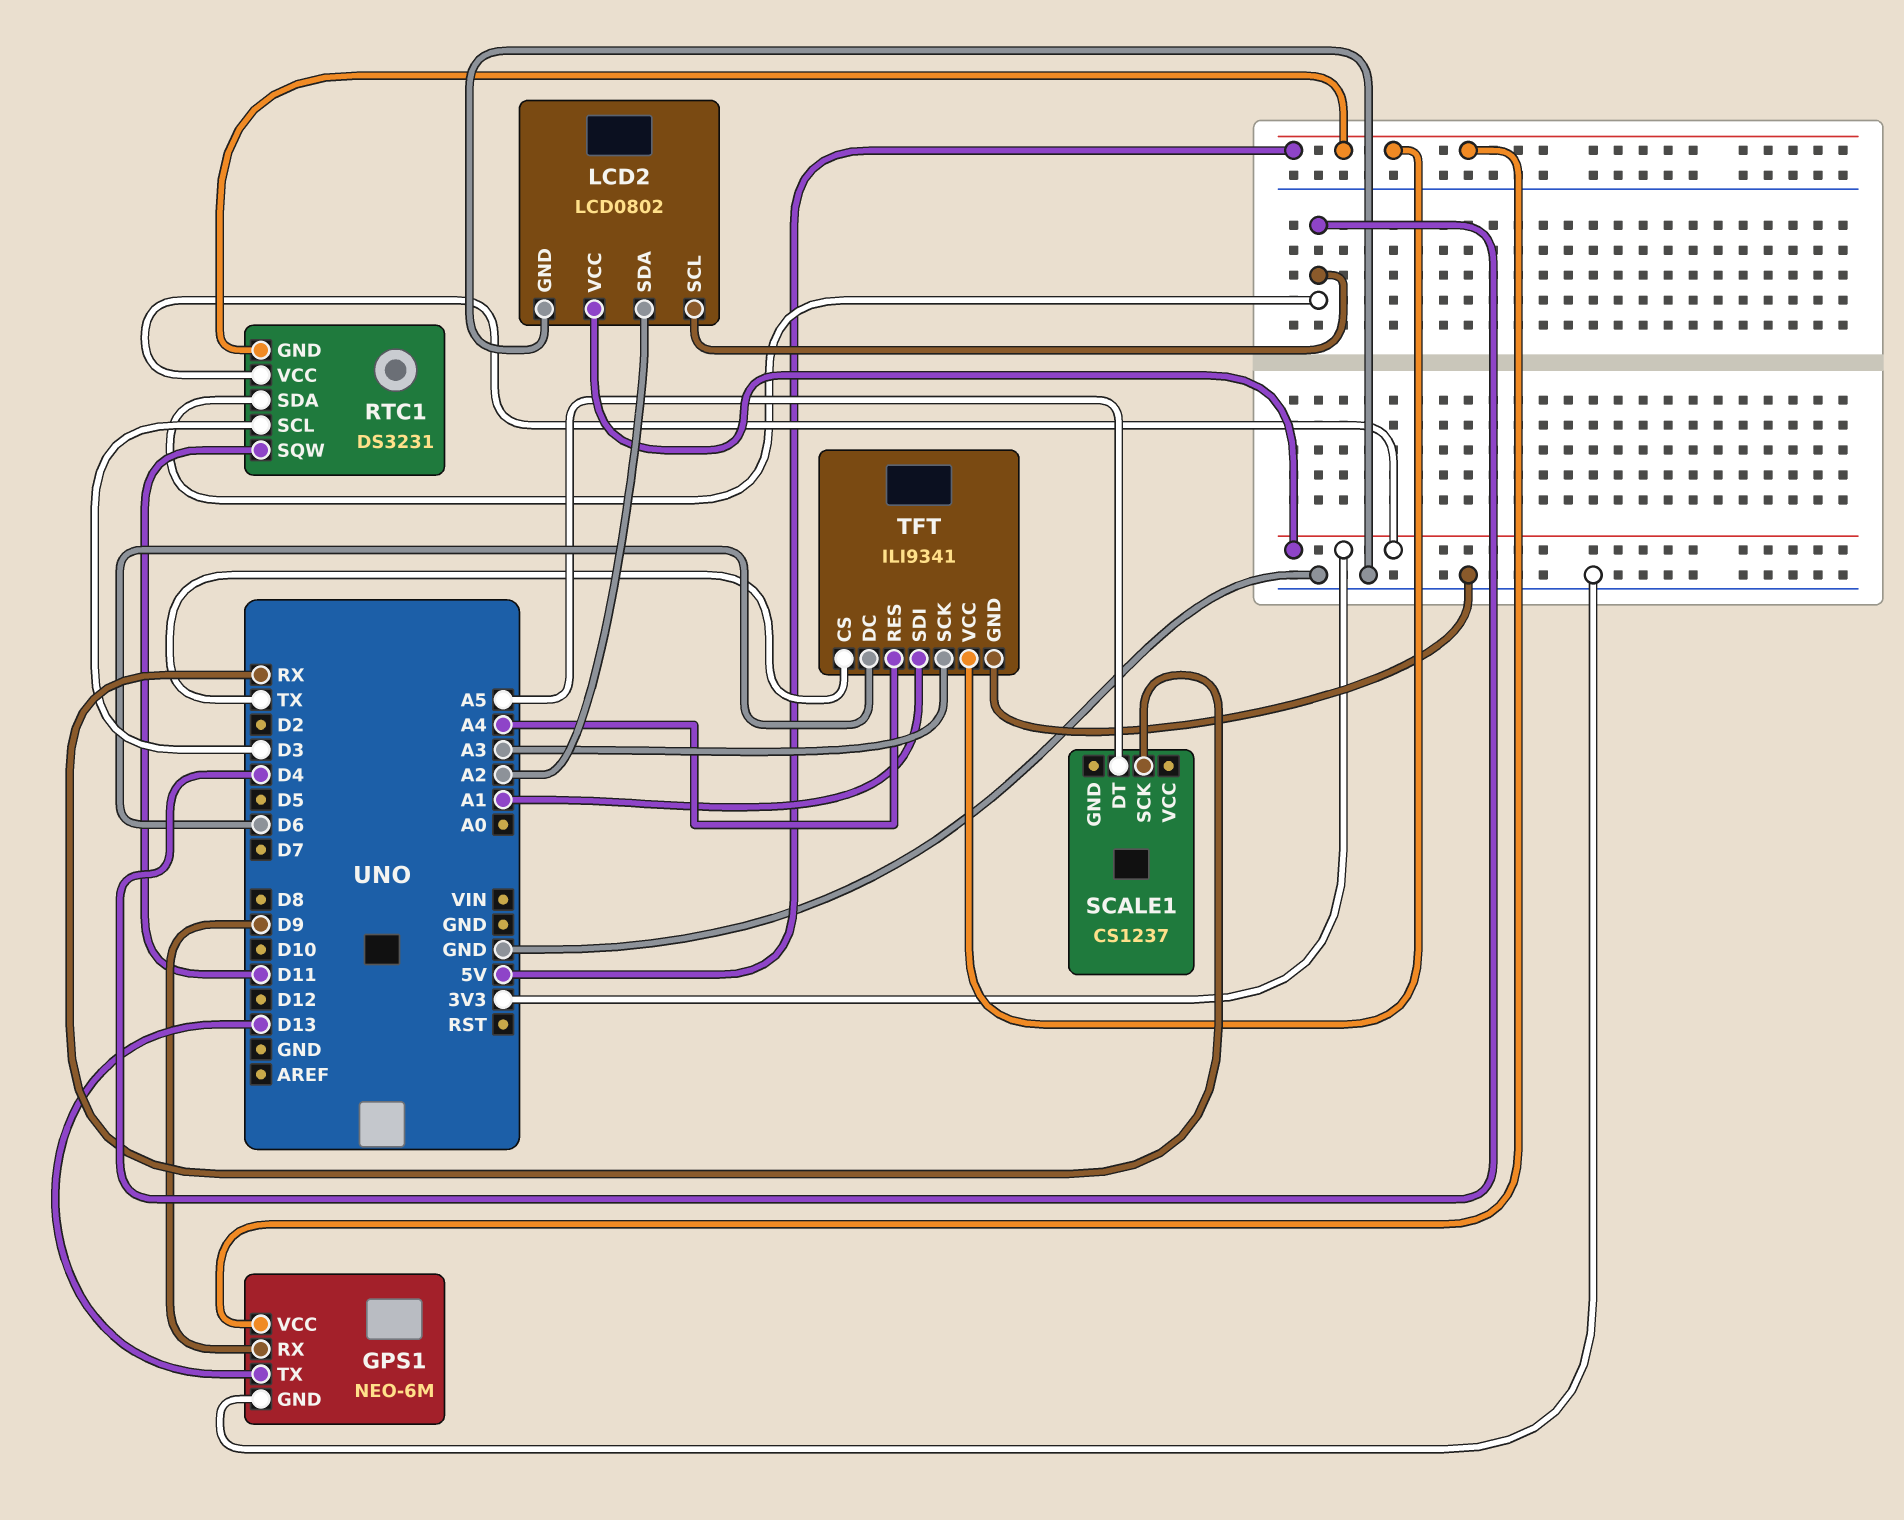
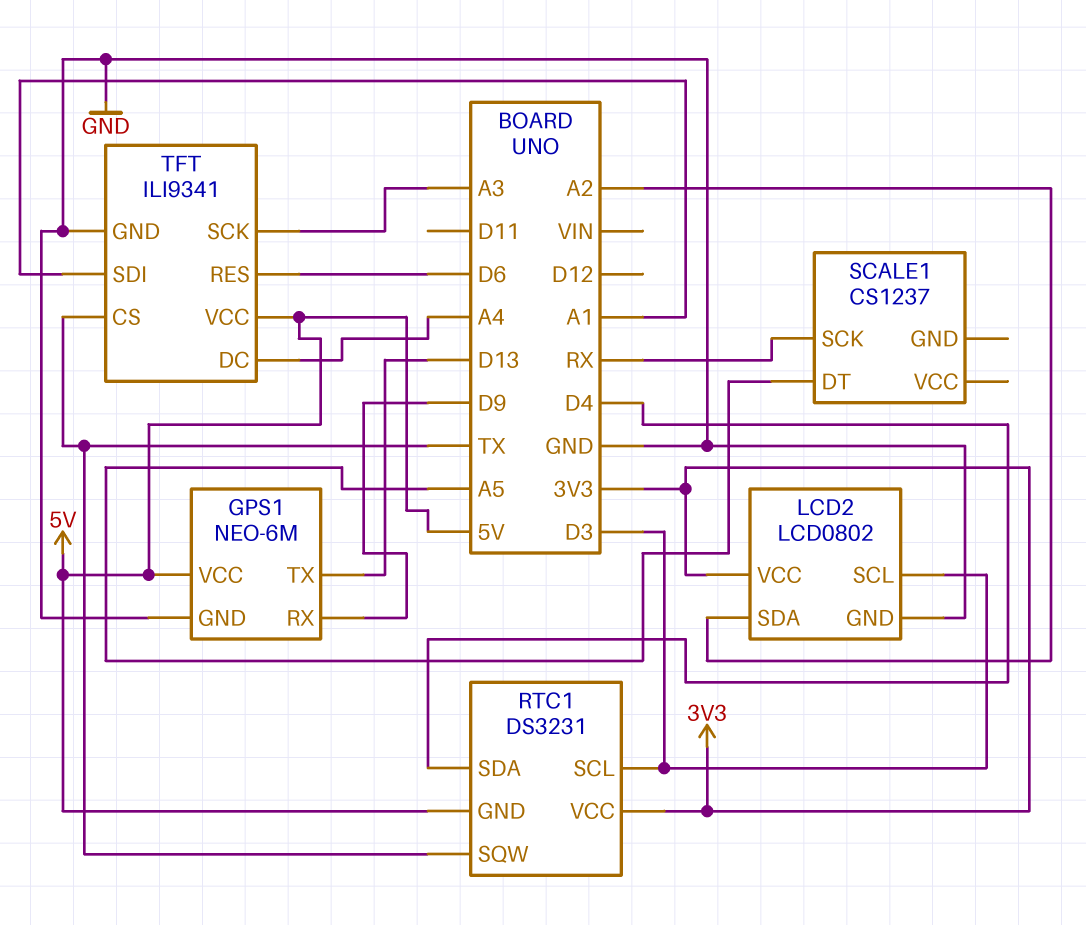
LCD2 pin SCL: D4 -> D3
RTC1 pin SQW: D11 -> TX
TFT pin DC: D6 -> A4
TFT pin RES: A4 -> D6

